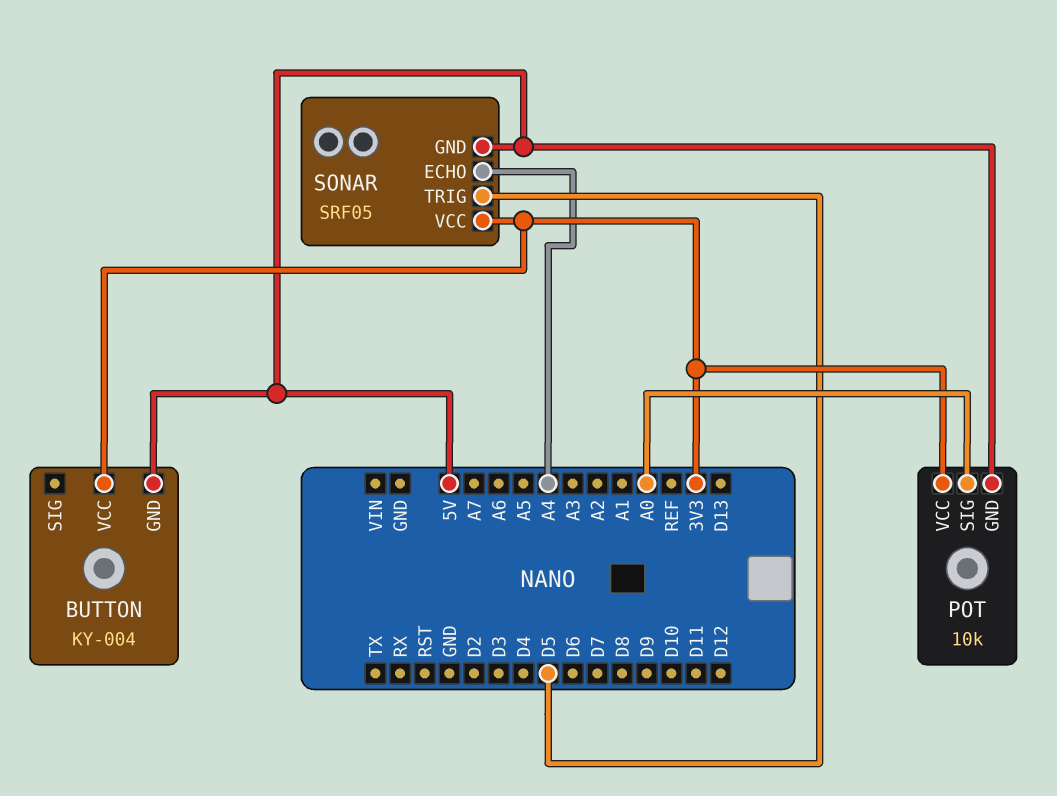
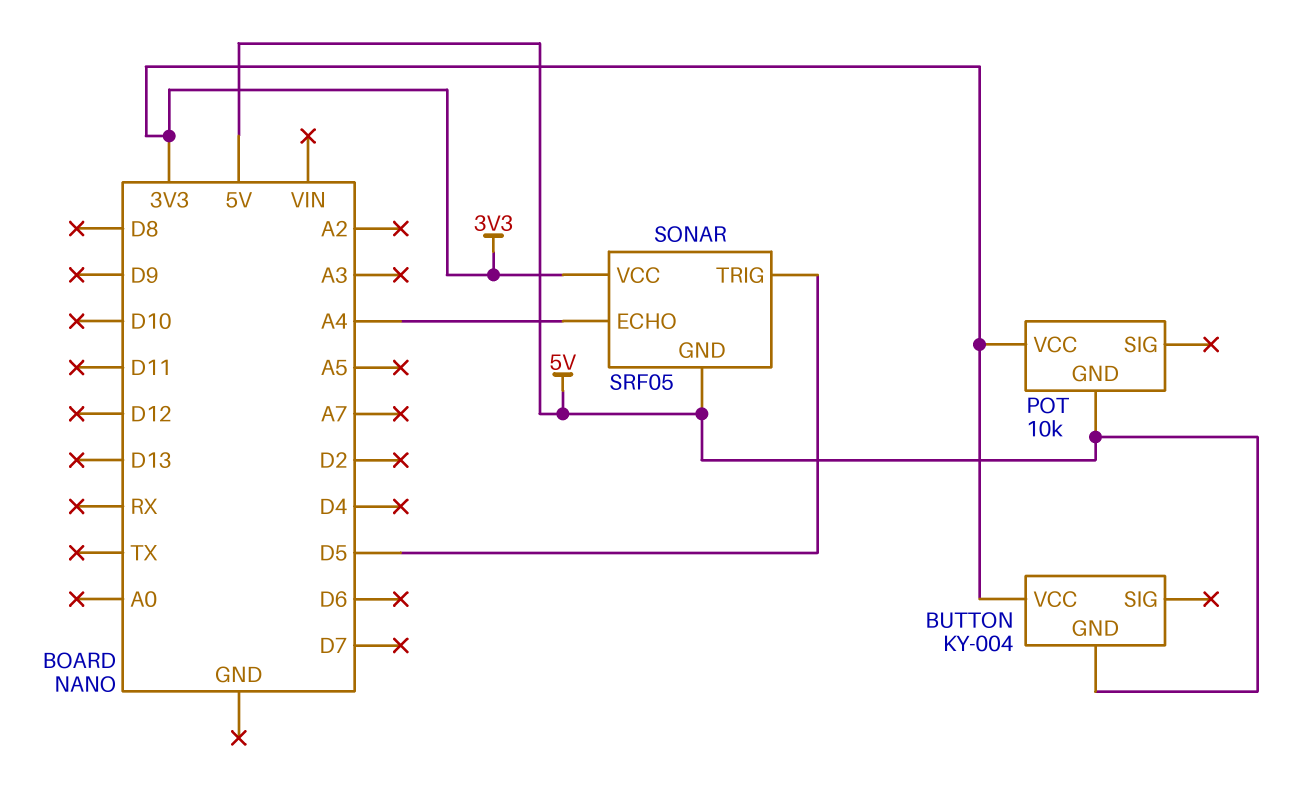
POT pin SIG: A0 -> none

